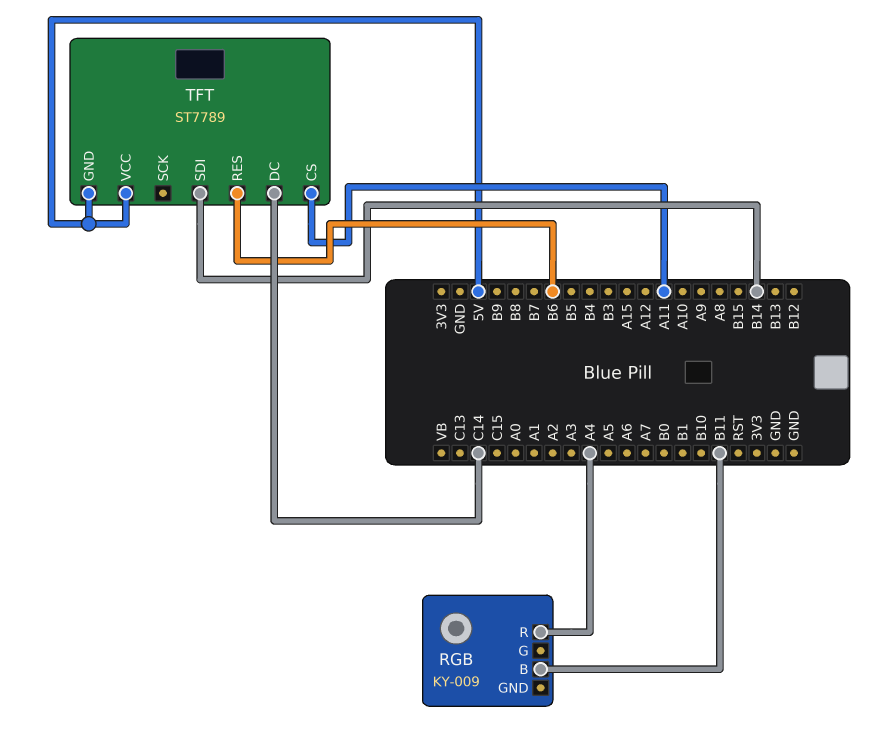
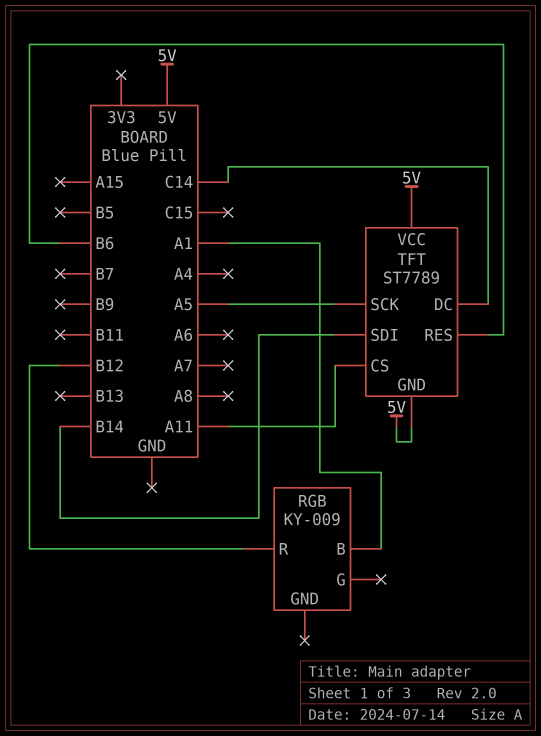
RGB pin B: B11 -> A1
RGB pin R: A4 -> B12
TFT pin SCK: none -> A5

